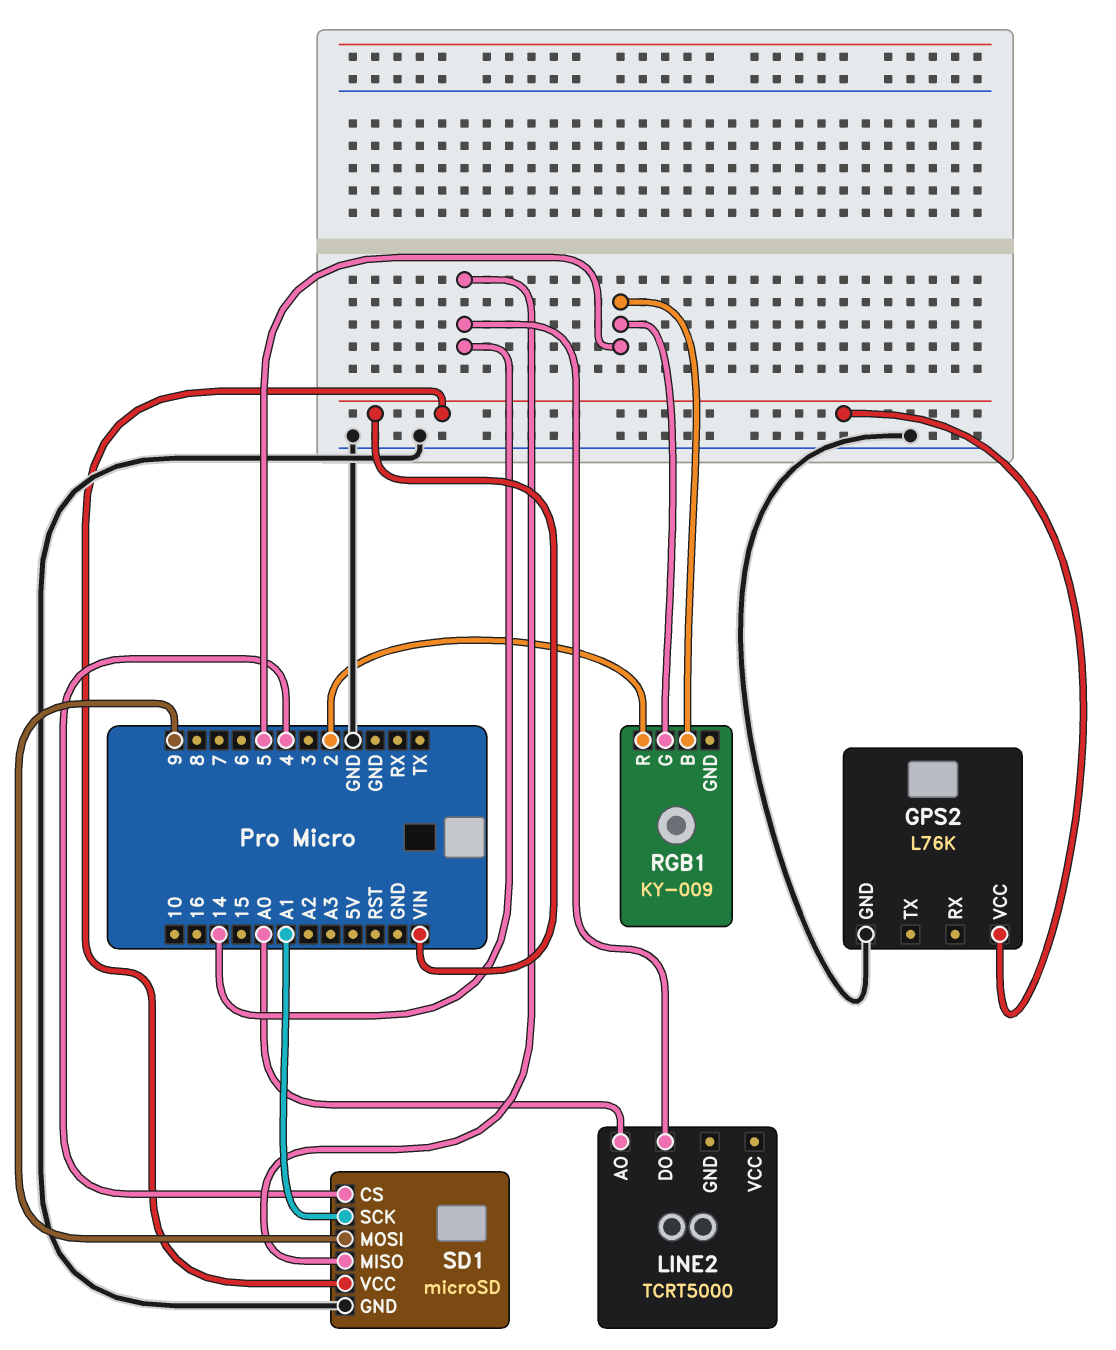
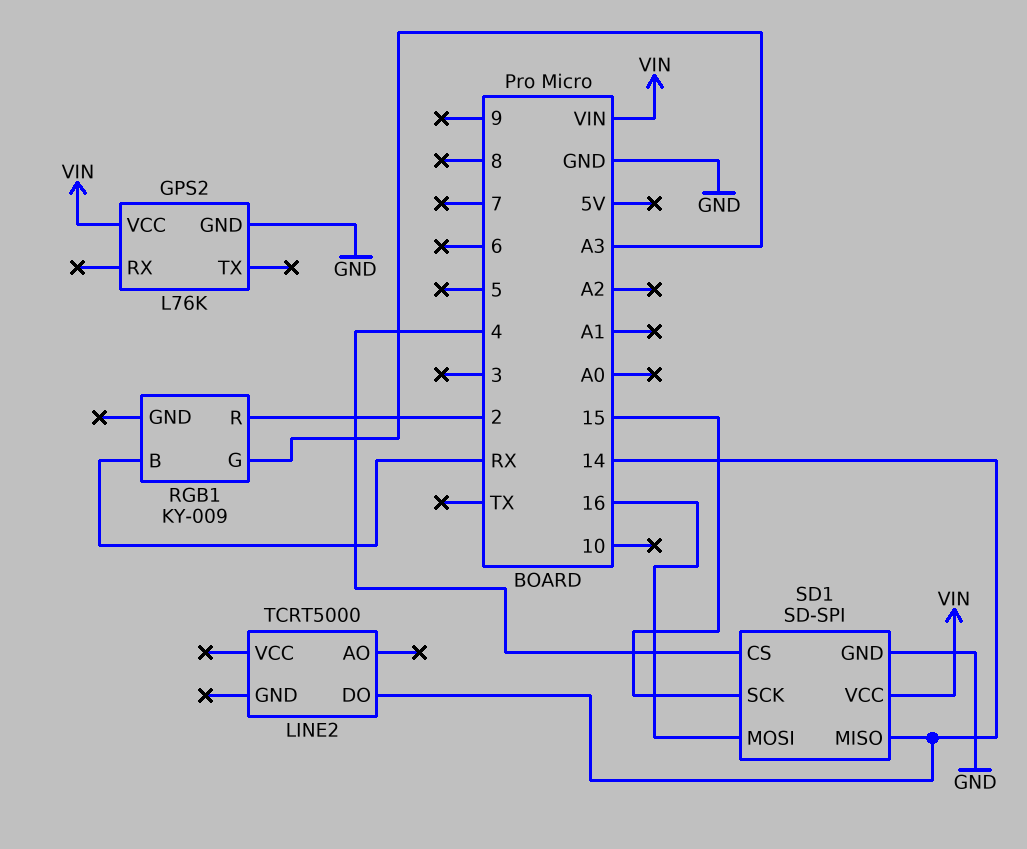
LINE2 pin AO: A0 -> none
RGB1 pin B: 5 -> RX
RGB1 pin G: 5 -> A3
SD1: microSD -> SD-SPI
SD1 pin MOSI: 9 -> 16
SD1 pin SCK: A1 -> 15

